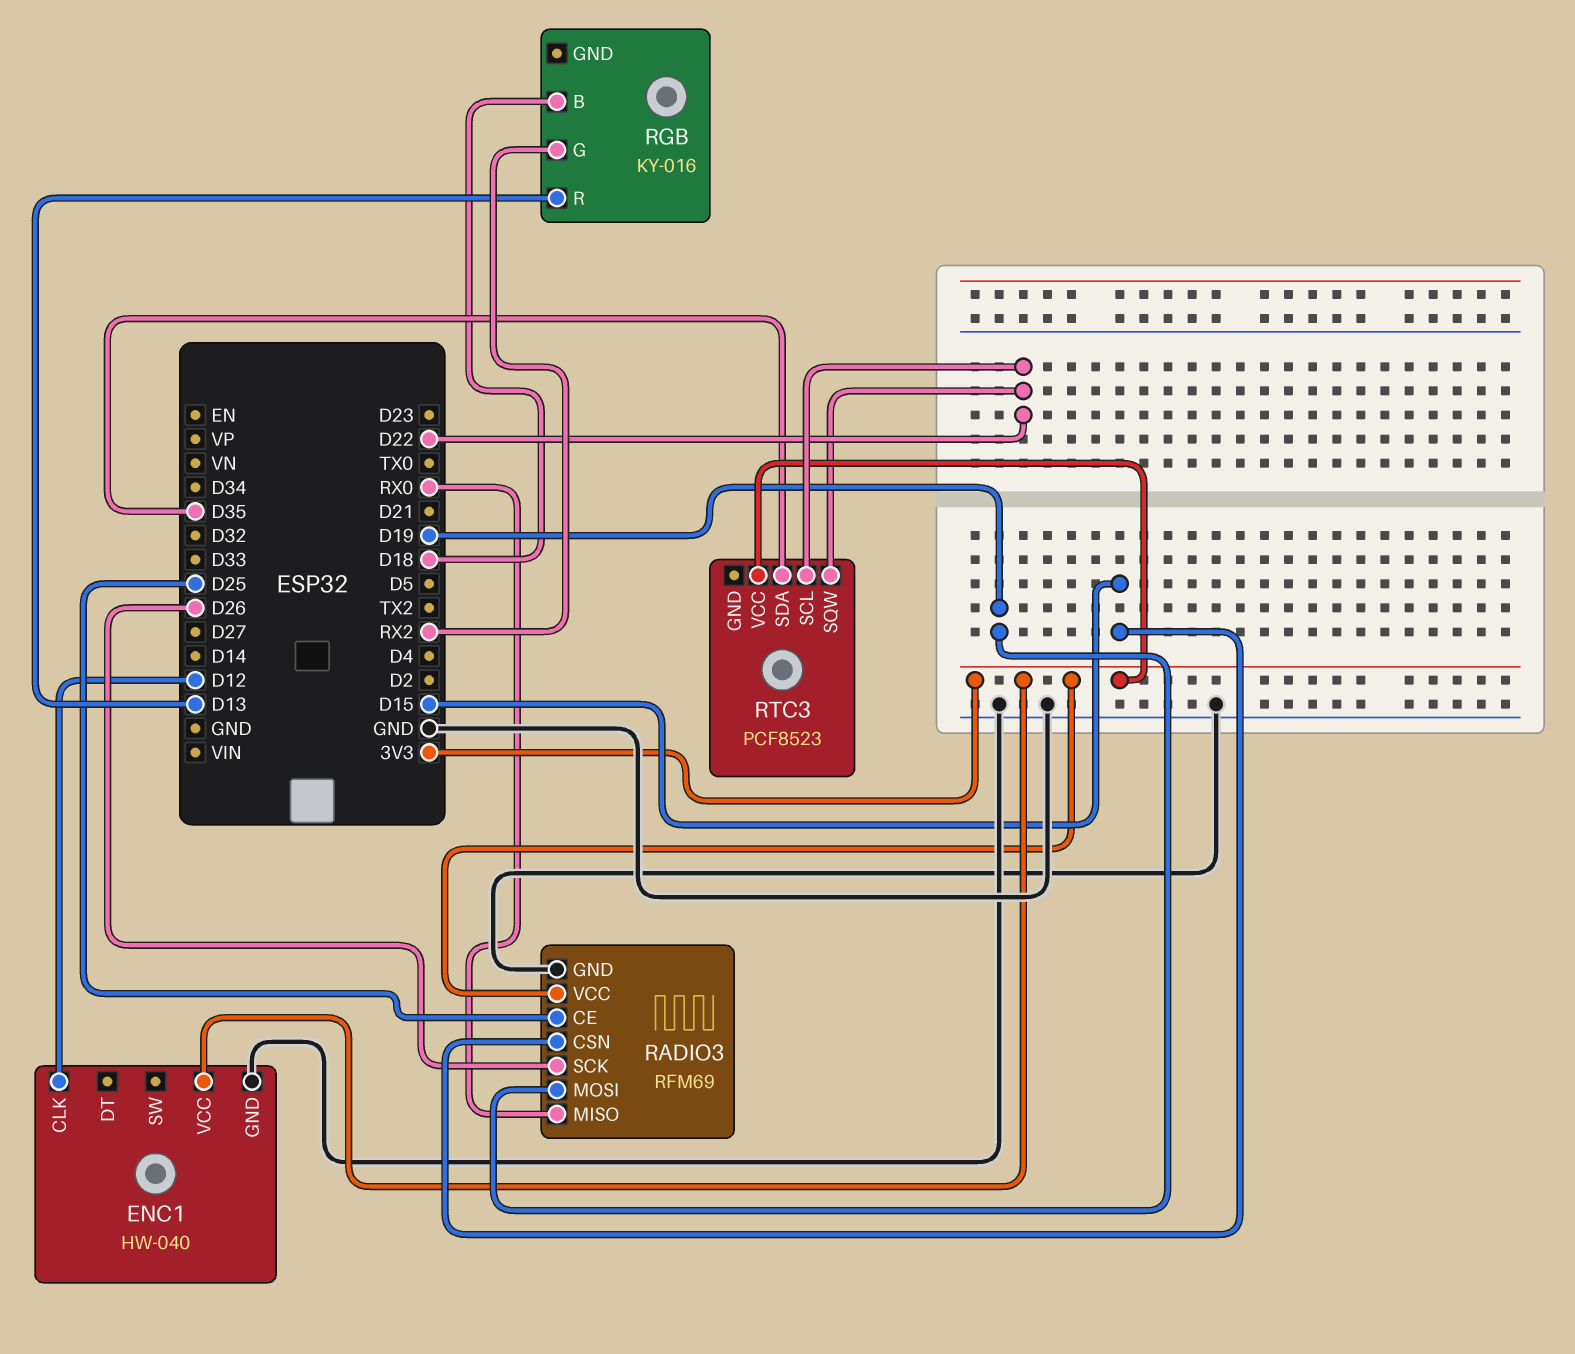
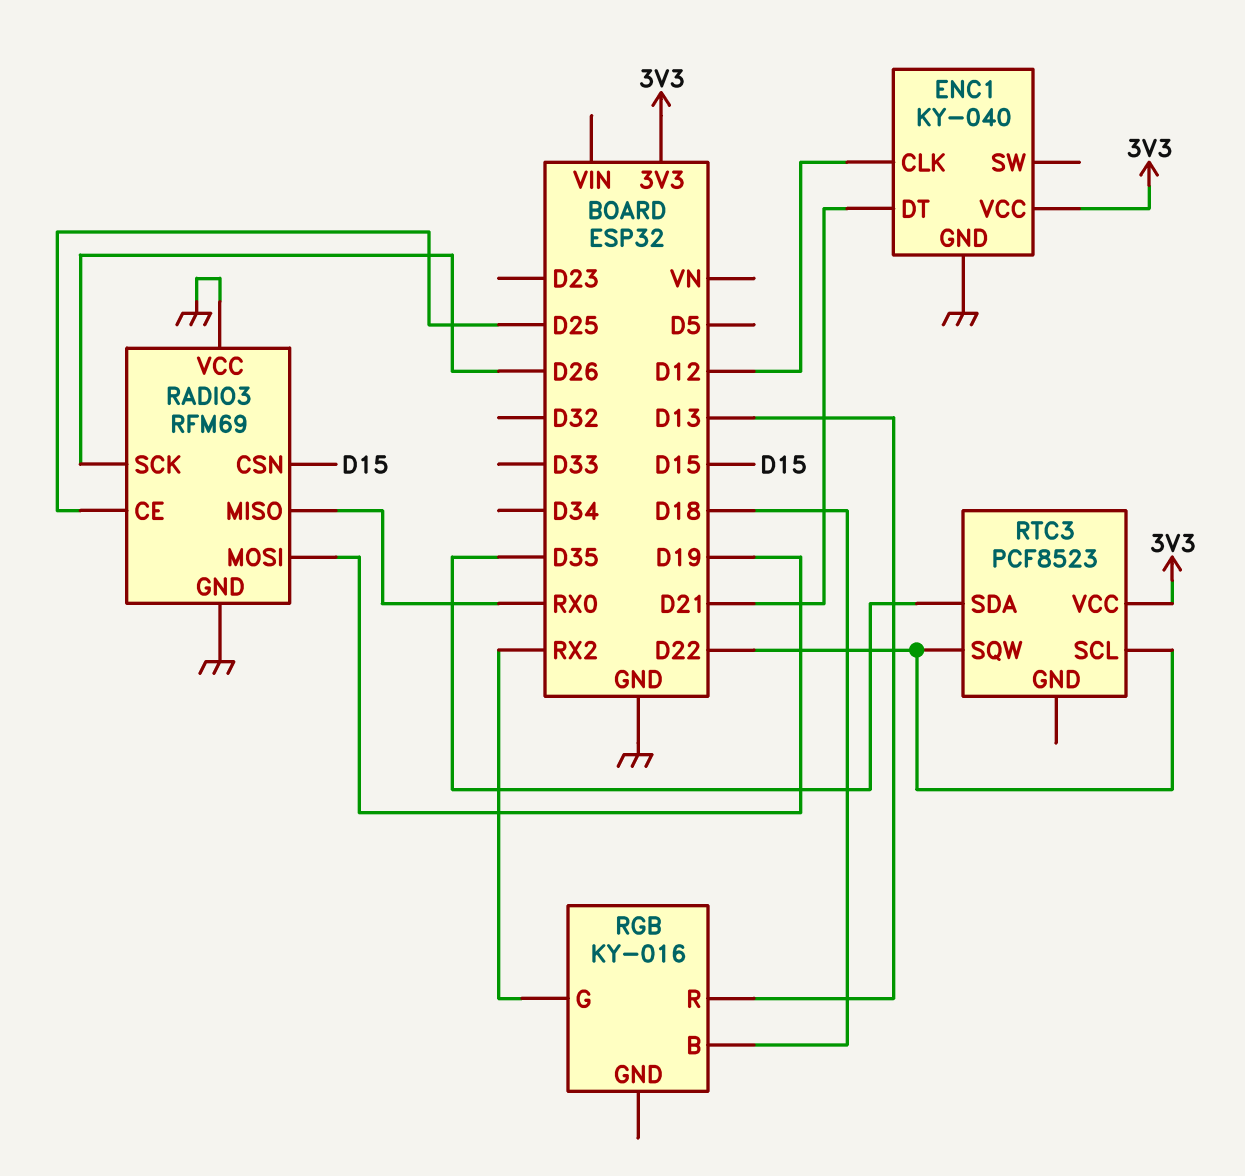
ENC1: HW-040 -> KY-040
ENC1 pin DT: none -> D21
RADIO3 pin VCC: 3V3 -> GND

